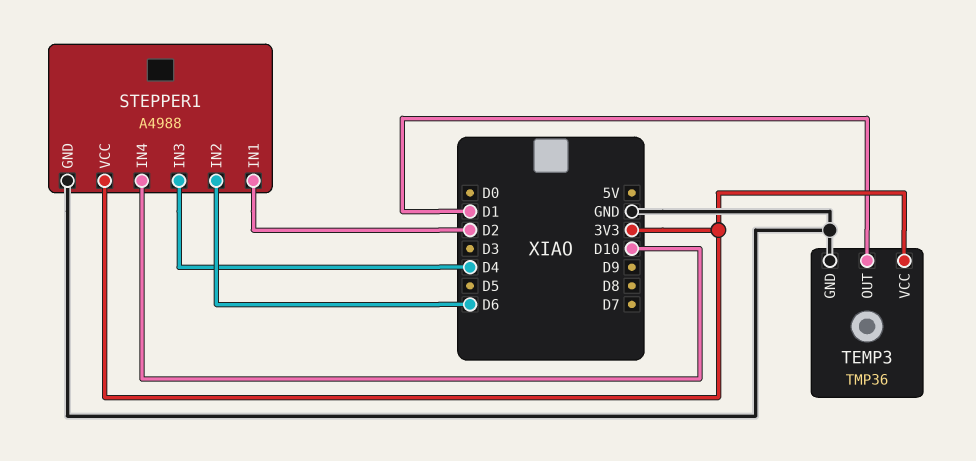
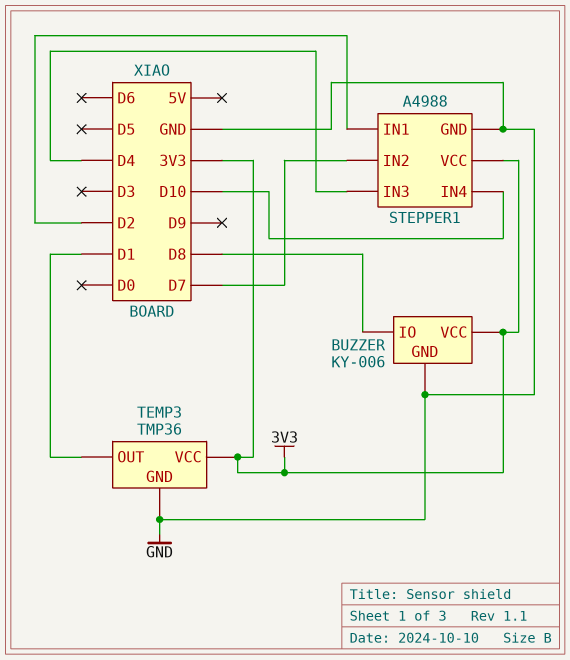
BUZZER: none -> KY-006
BUZZER pin GND: none -> GND
BUZZER pin IO: none -> D8
BUZZER pin VCC: none -> 3V3
STEPPER1 pin IN2: D6 -> D7

